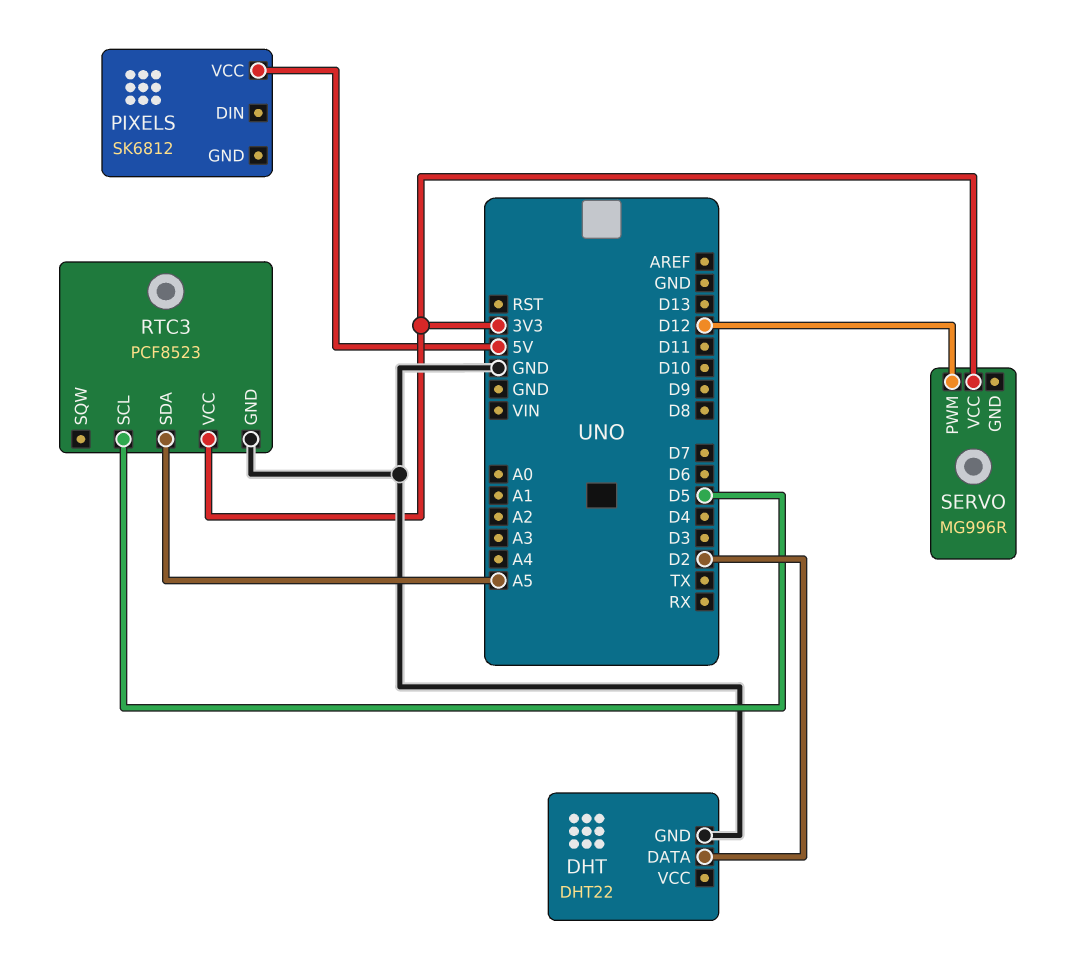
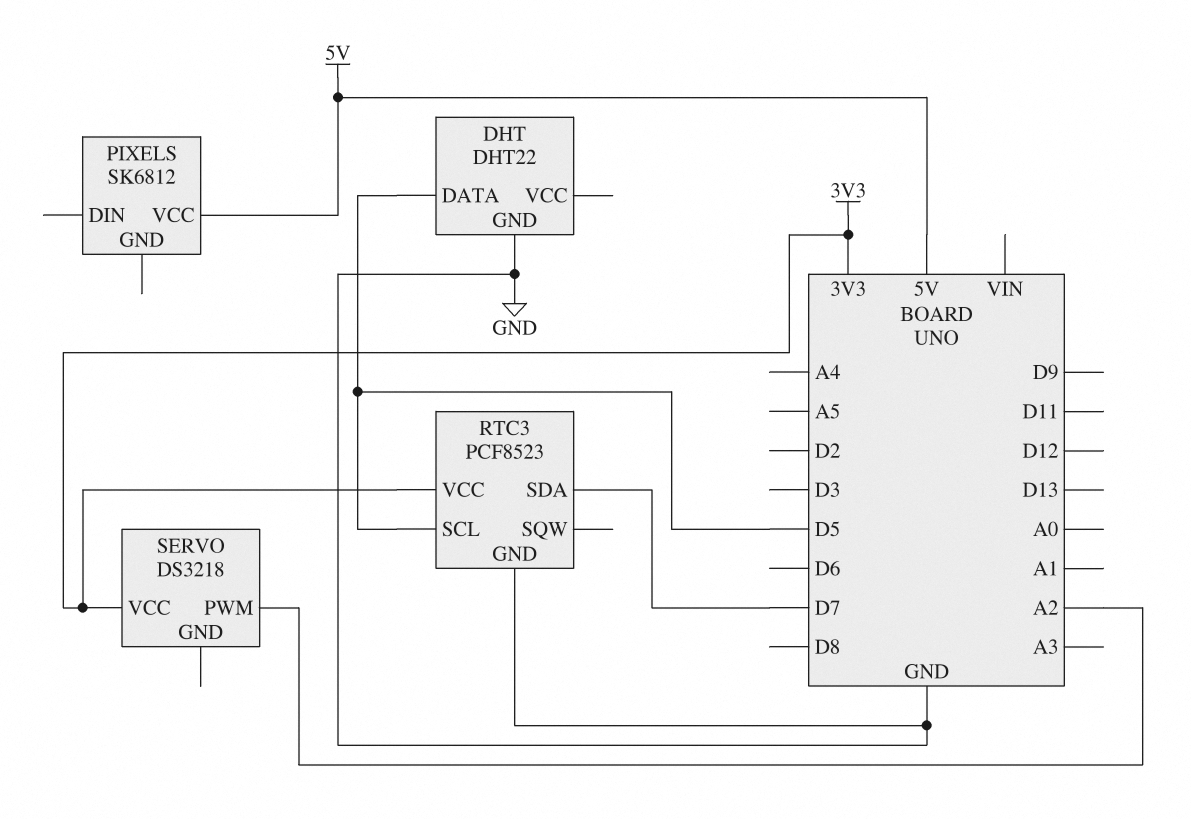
DHT pin DATA: D2 -> D5
RTC3 pin SDA: A5 -> D7
SERVO: MG996R -> DS3218
SERVO pin PWM: D12 -> A2

